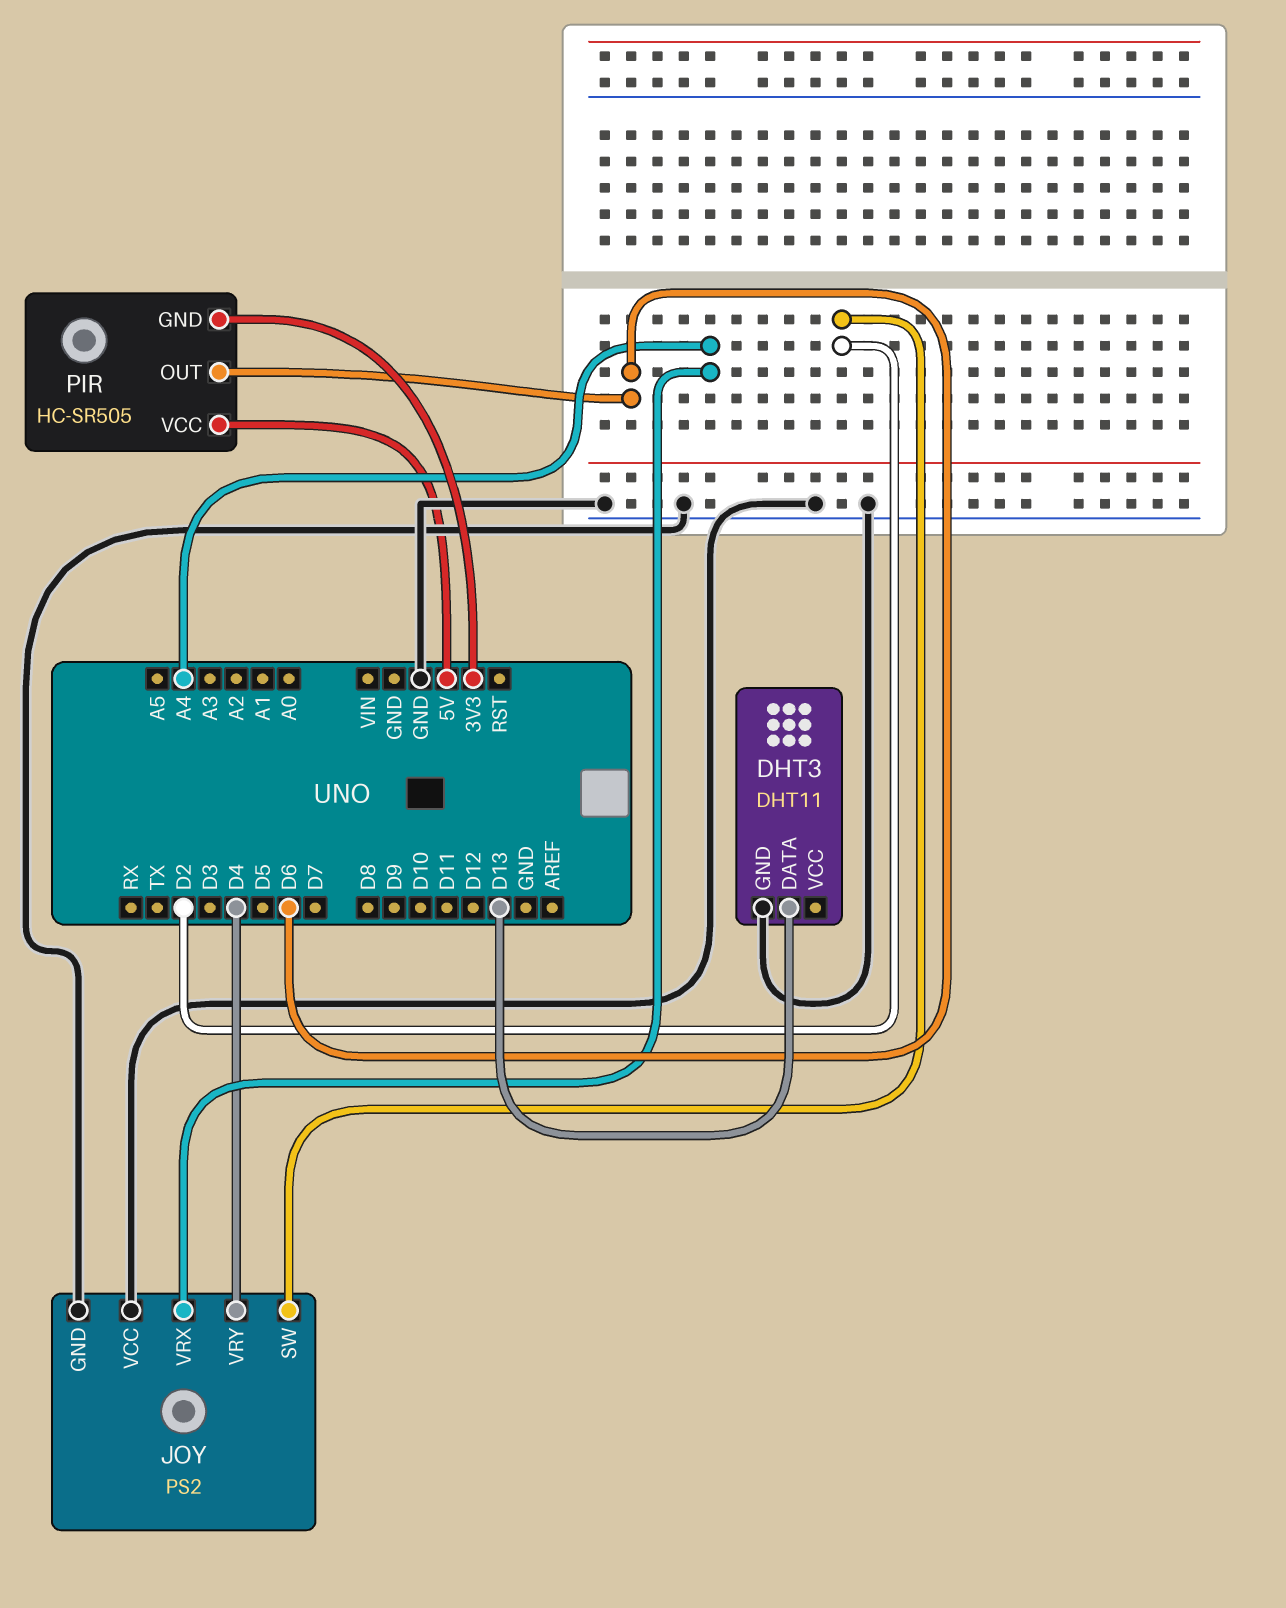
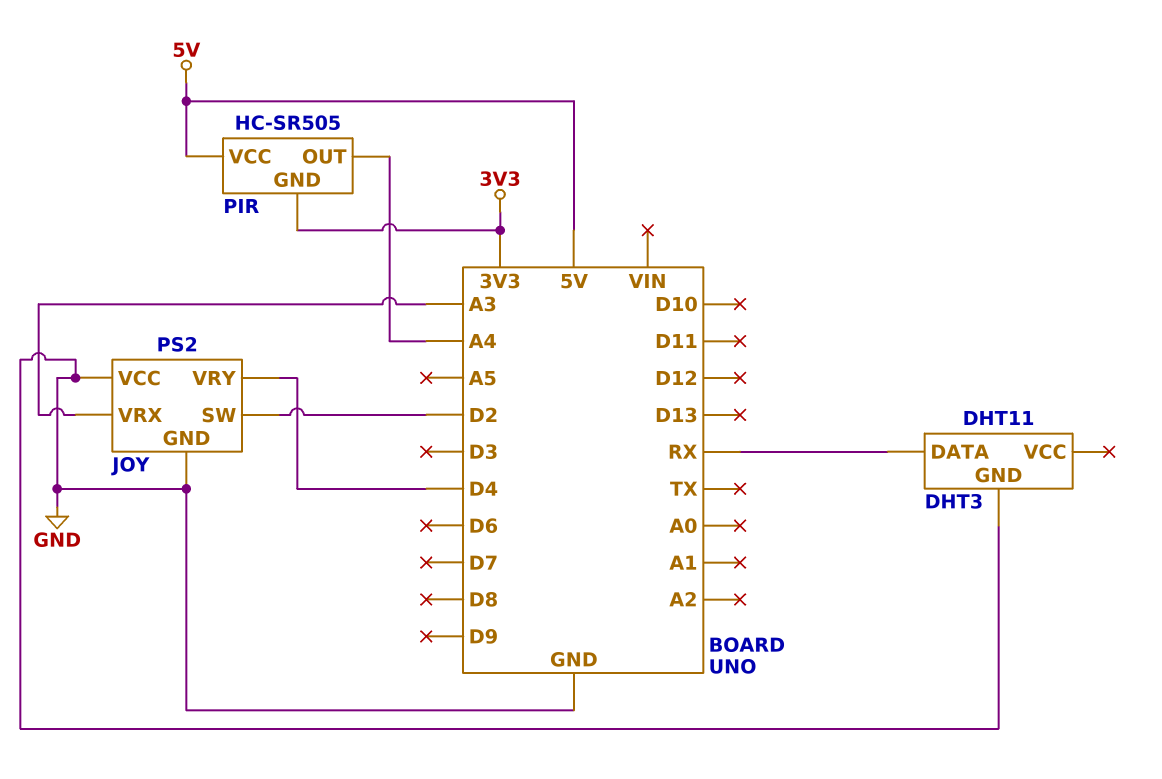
DHT3 pin DATA: D13 -> RX
JOY pin VRX: A4 -> A3
PIR pin OUT: D6 -> A4

